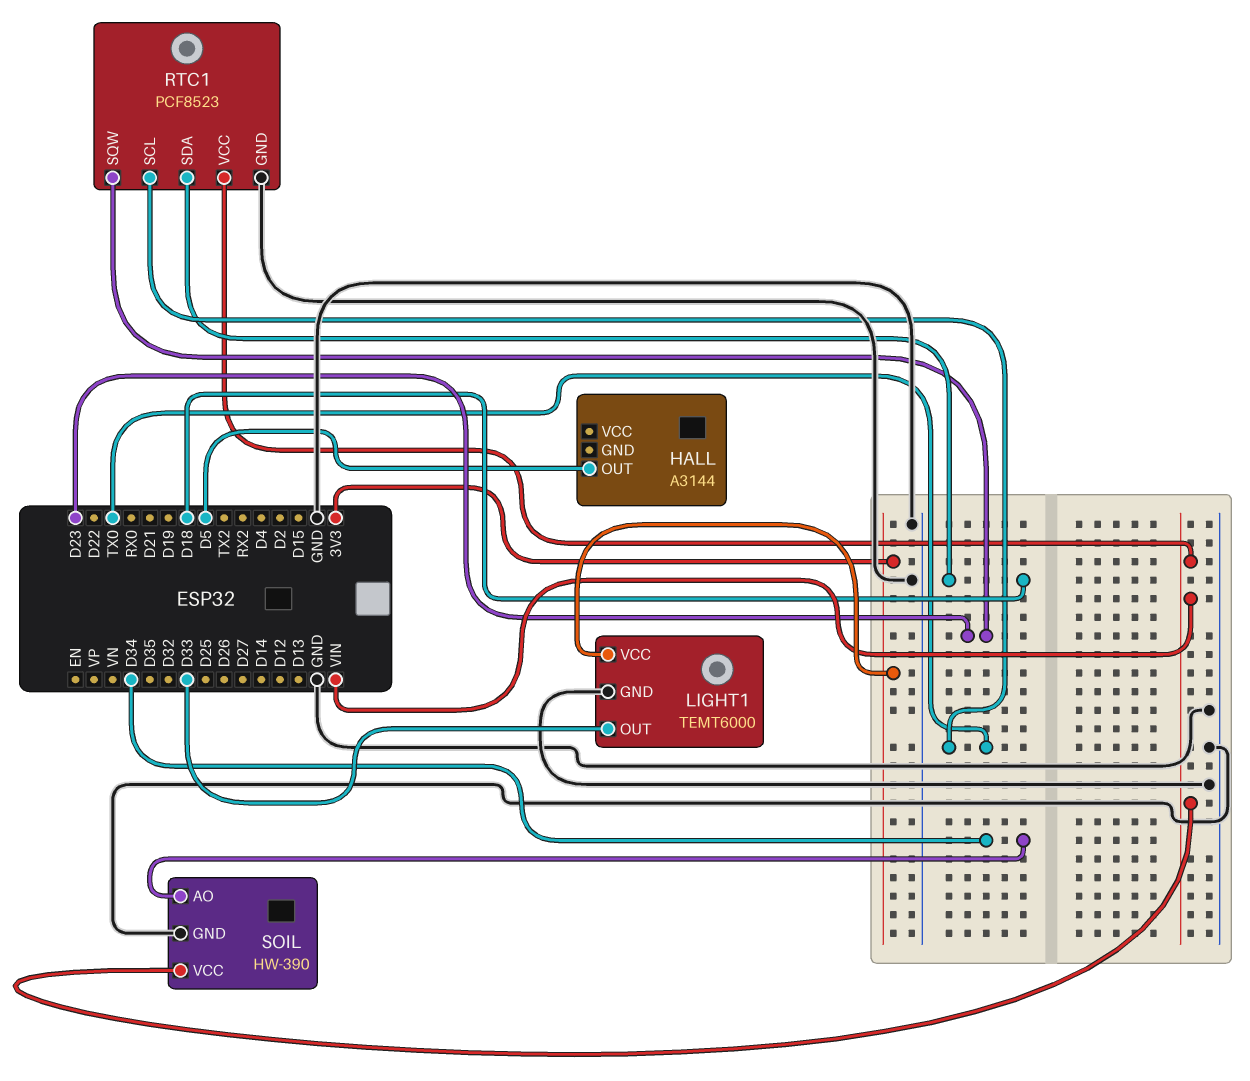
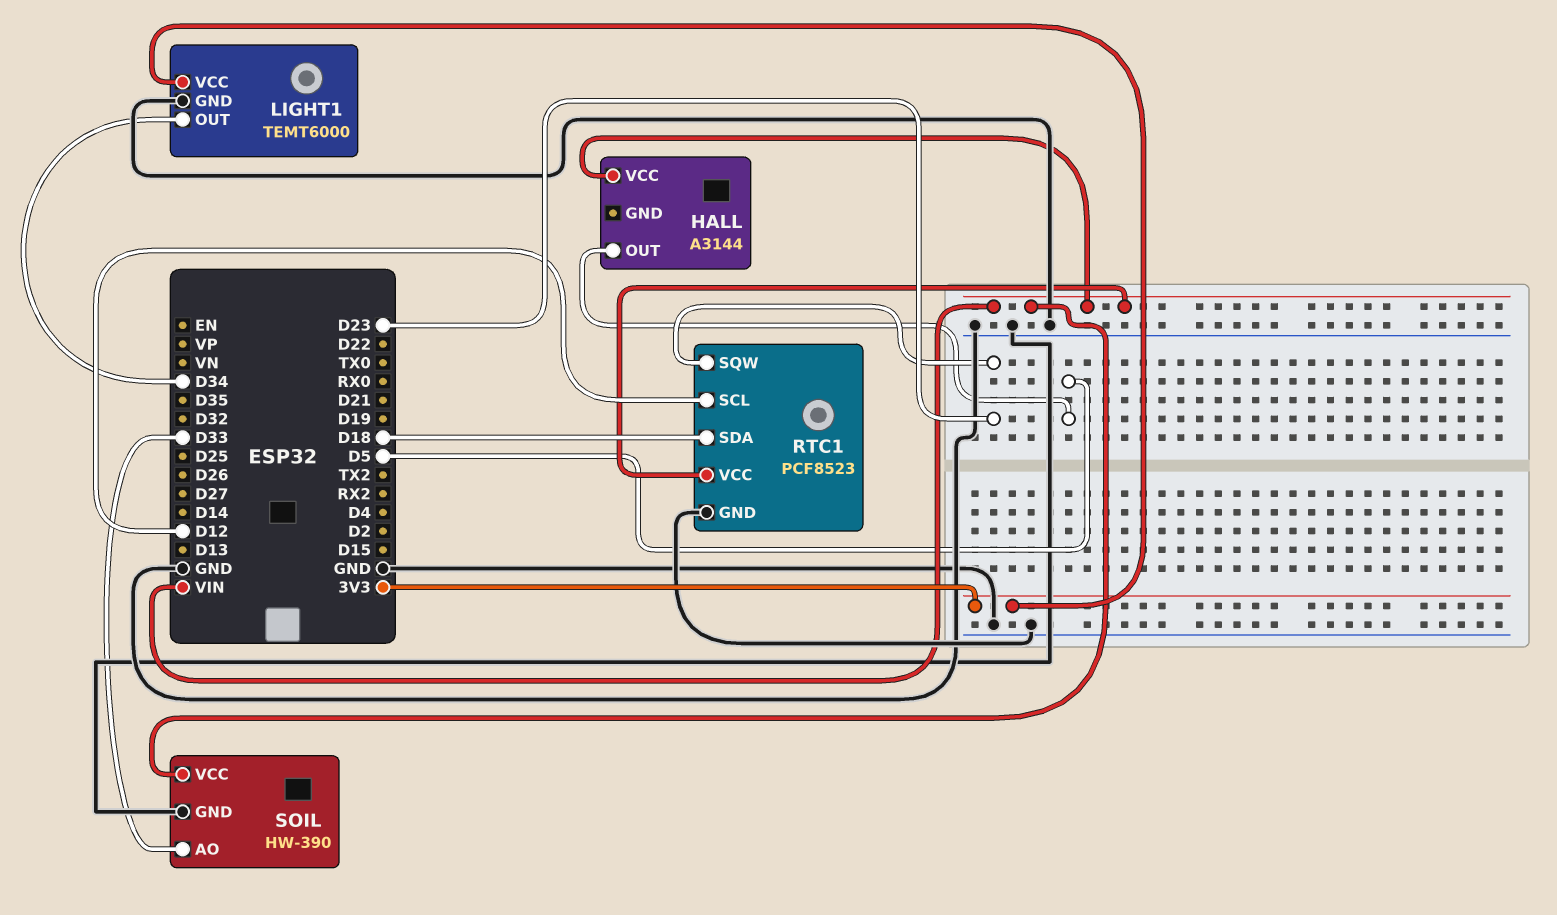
HALL pin VCC: none -> VIN
LIGHT1 pin OUT: D33 -> D34
RTC1 pin SCL: TX0 -> D12
SOIL pin AO: D34 -> D33

